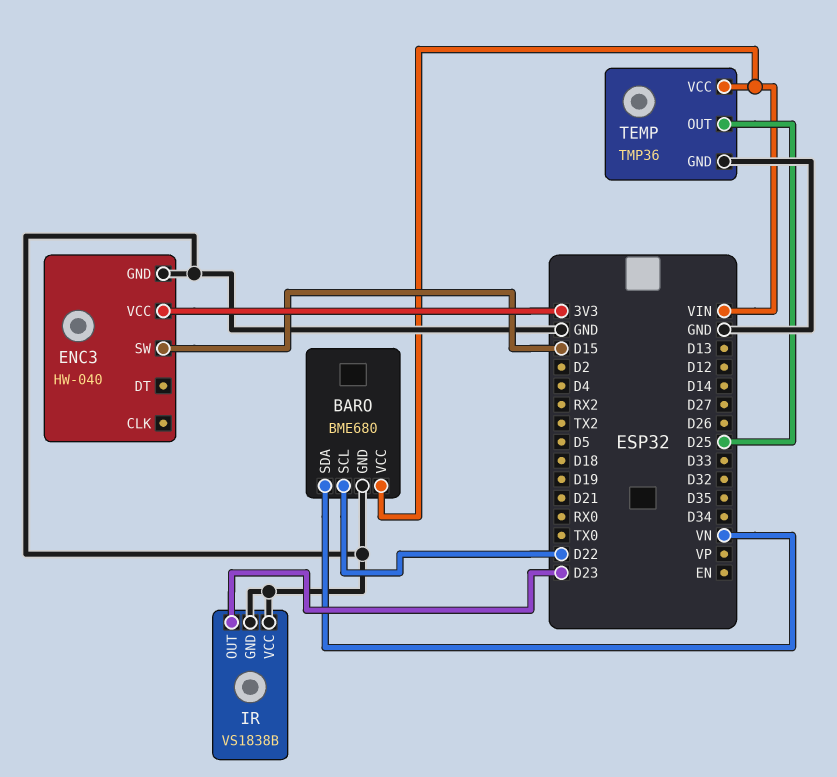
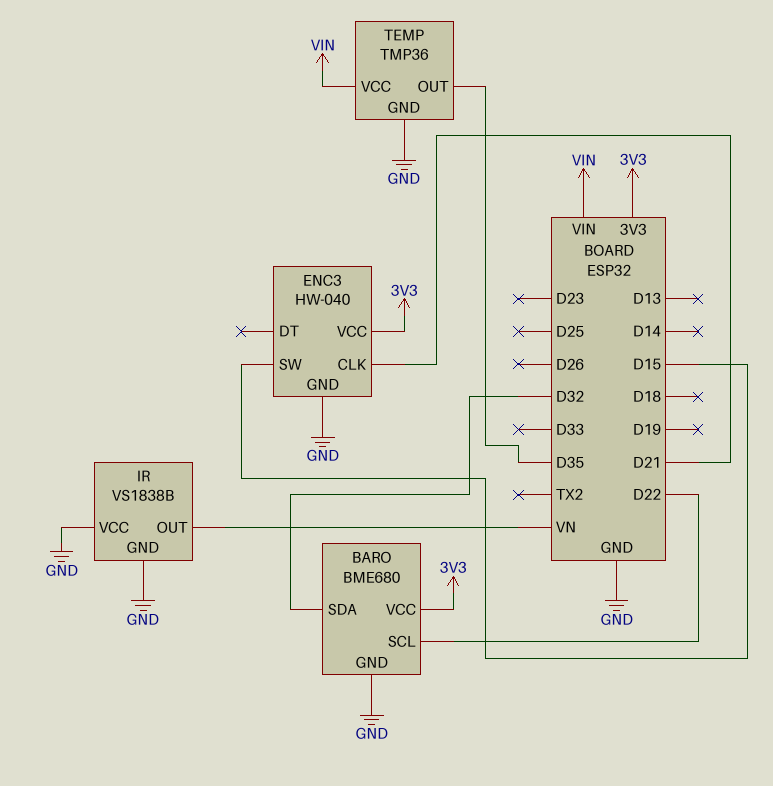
BARO pin SDA: VN -> D32
BARO pin VCC: VIN -> 3V3
ENC3 pin CLK: none -> D21
IR pin OUT: D23 -> VN
TEMP pin OUT: D25 -> D35

